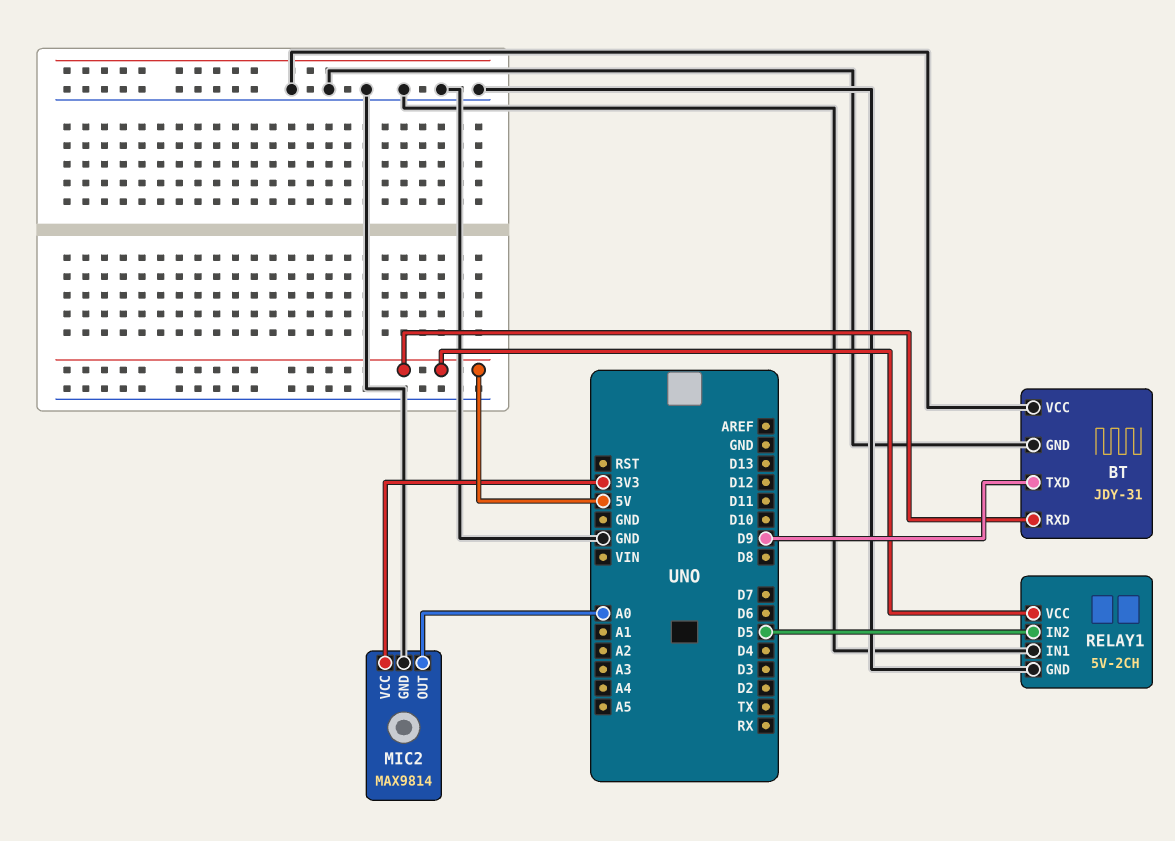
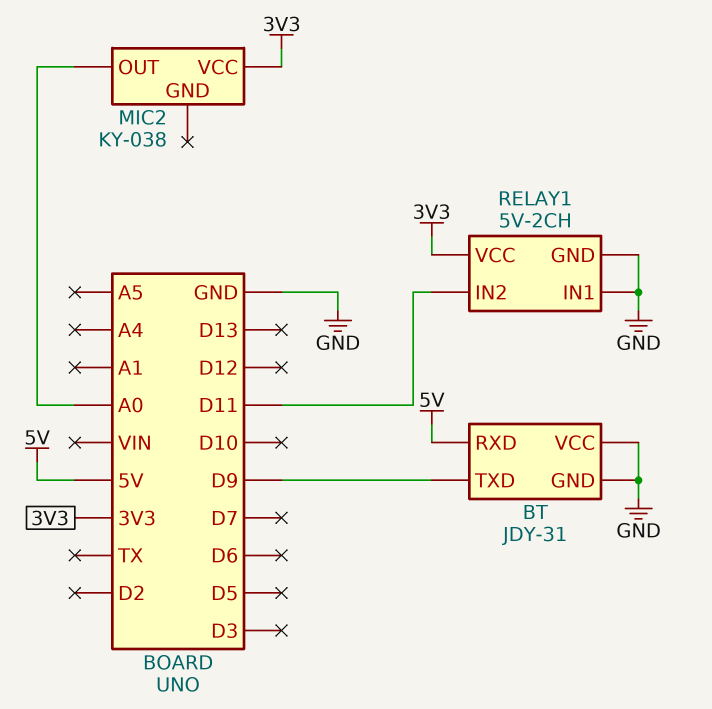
MIC2: MAX9814 -> KY-038
MIC2 pin GND: GND -> none
RELAY1 pin IN2: D5 -> D11
RELAY1 pin VCC: 5V -> 3V3

